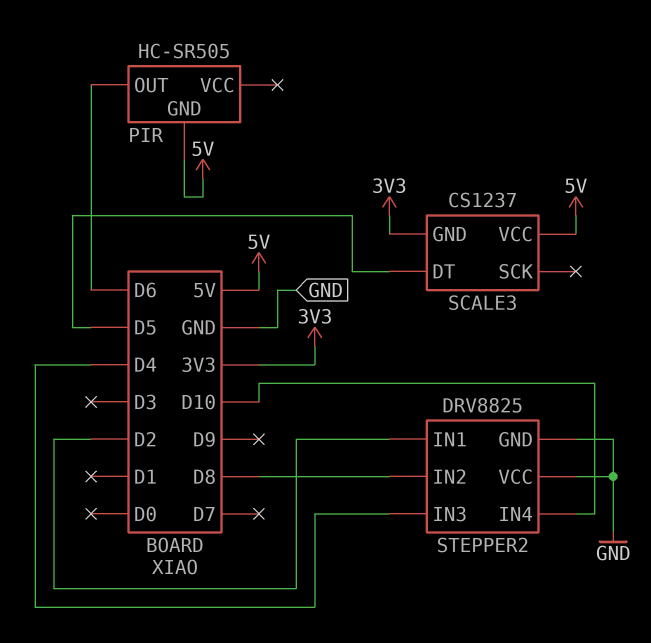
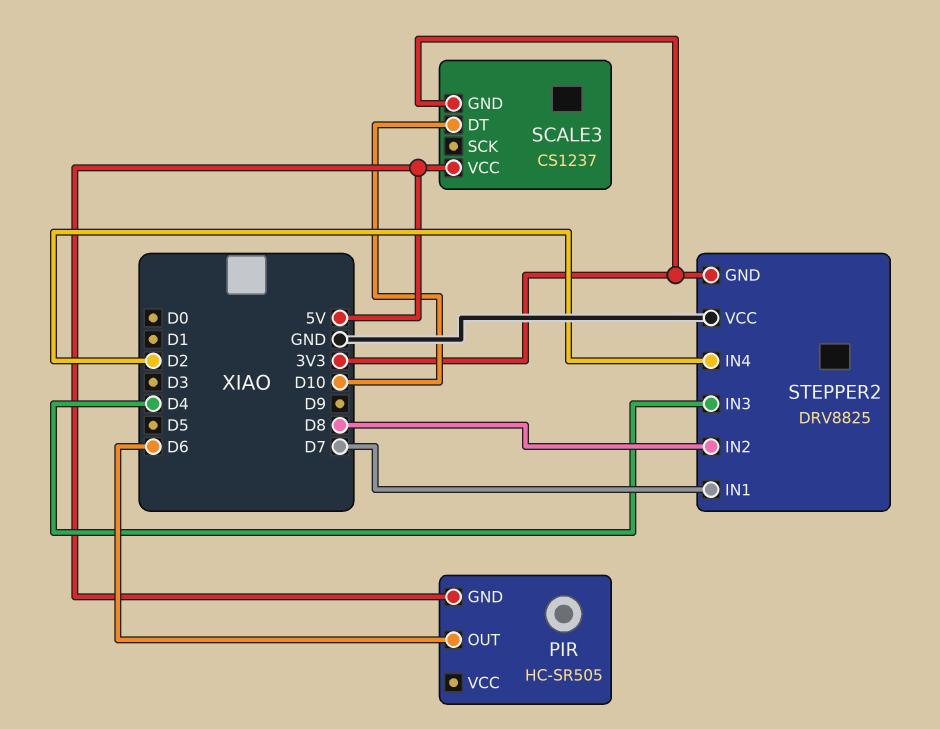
SCALE3 pin DT: D5 -> D10
STEPPER2 pin GND: GND -> 3V3
STEPPER2 pin IN1: D2 -> D7
STEPPER2 pin IN4: D10 -> D2

